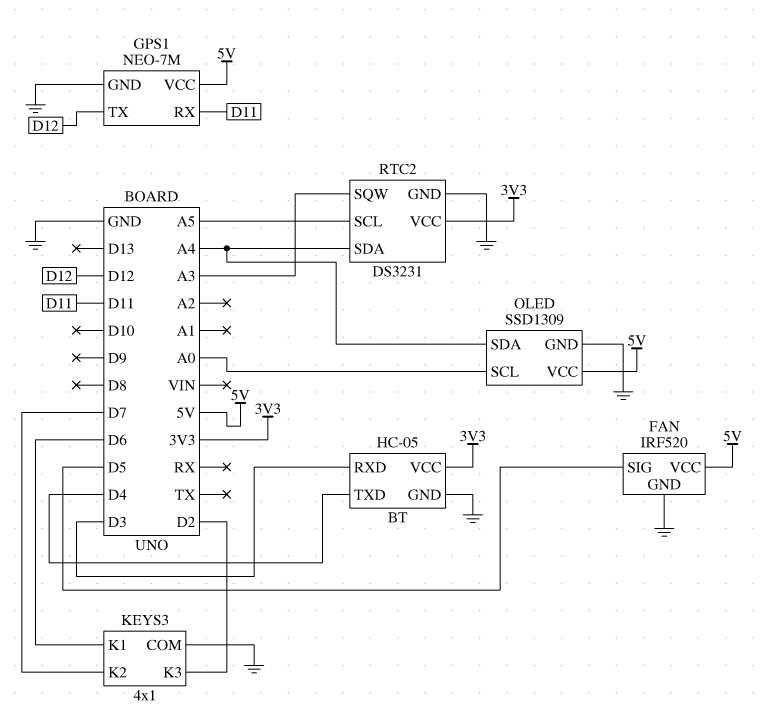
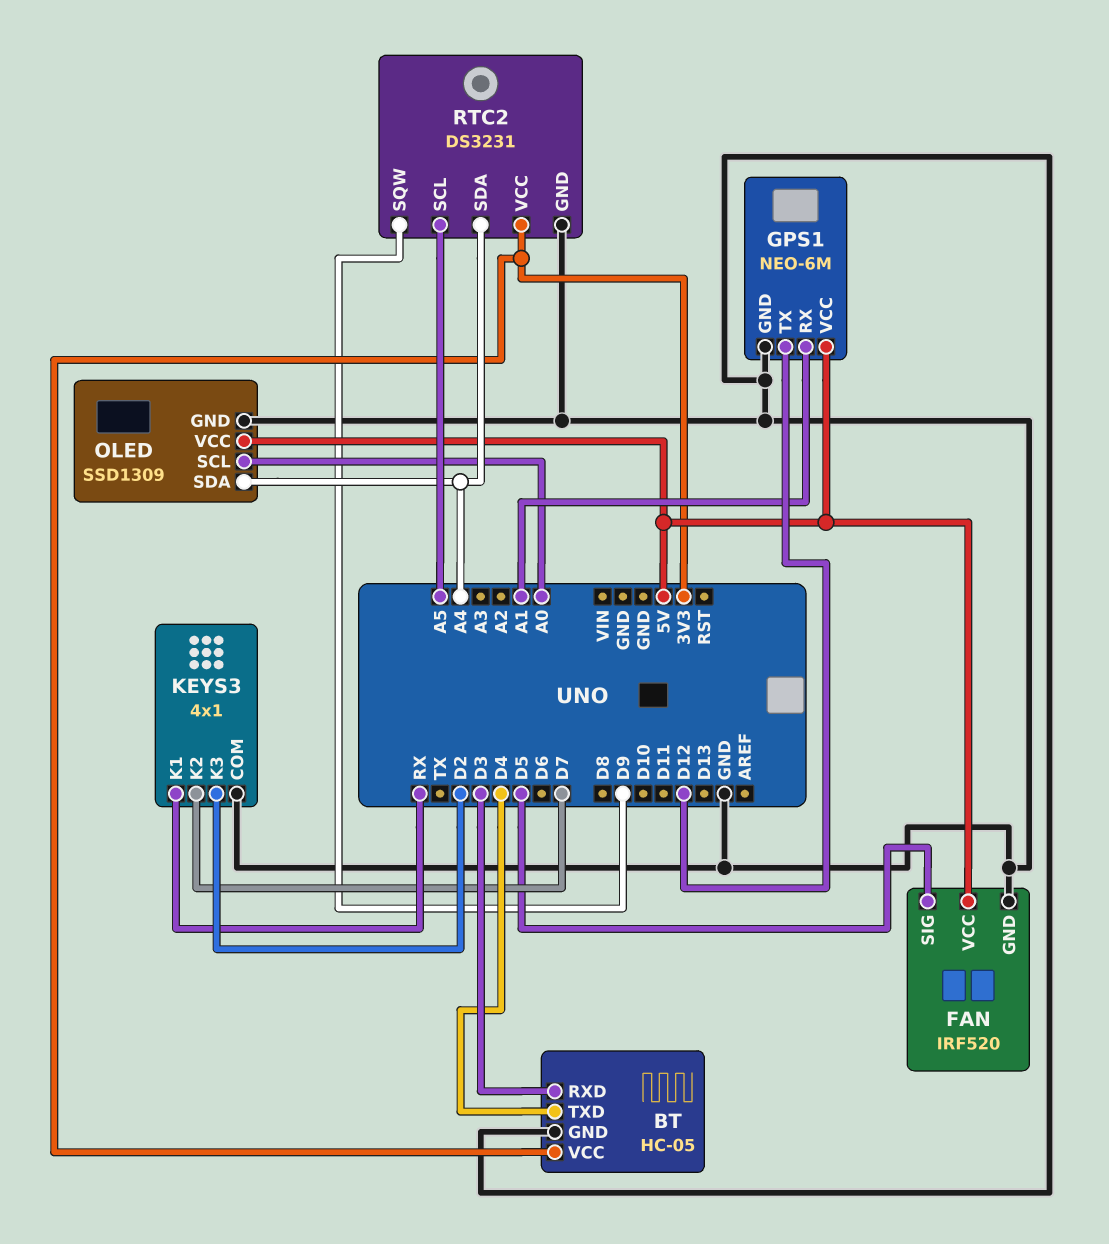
GPS1: NEO-7M -> NEO-6M
GPS1 pin RX: D11 -> A1
KEYS3 pin K1: D6 -> RX
RTC2 pin SQW: A3 -> D9

